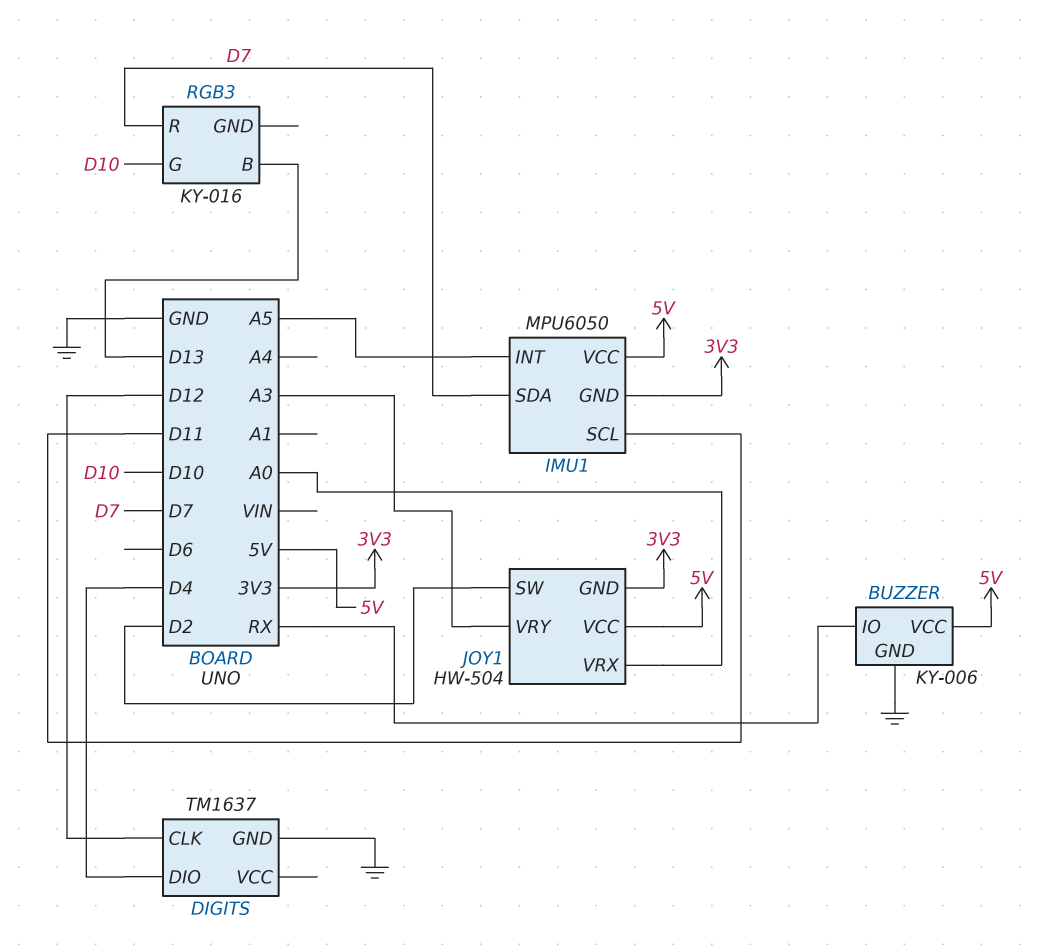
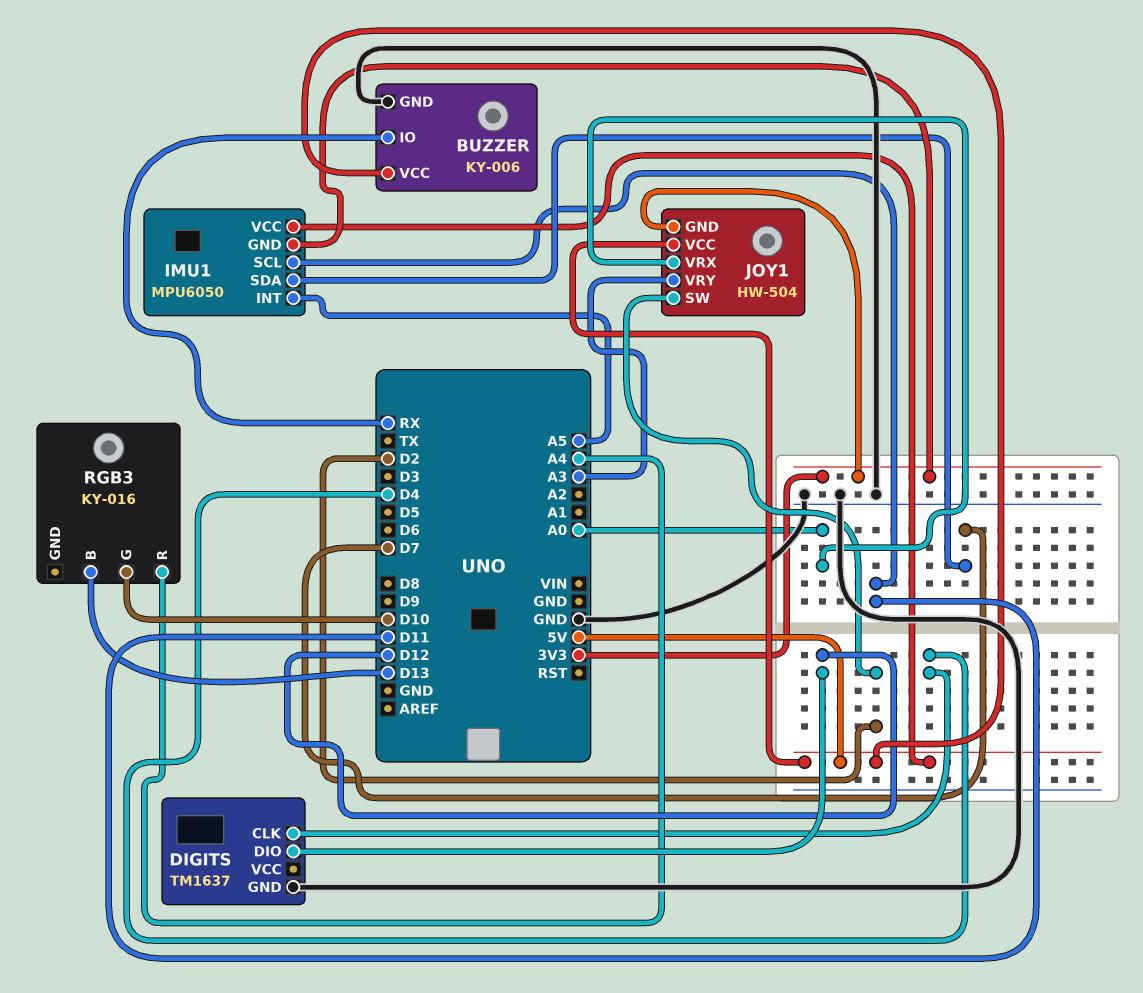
DIGITS pin CLK: D12 -> D4
DIGITS pin DIO: D4 -> D12
RGB3 pin R: D7 -> A4

